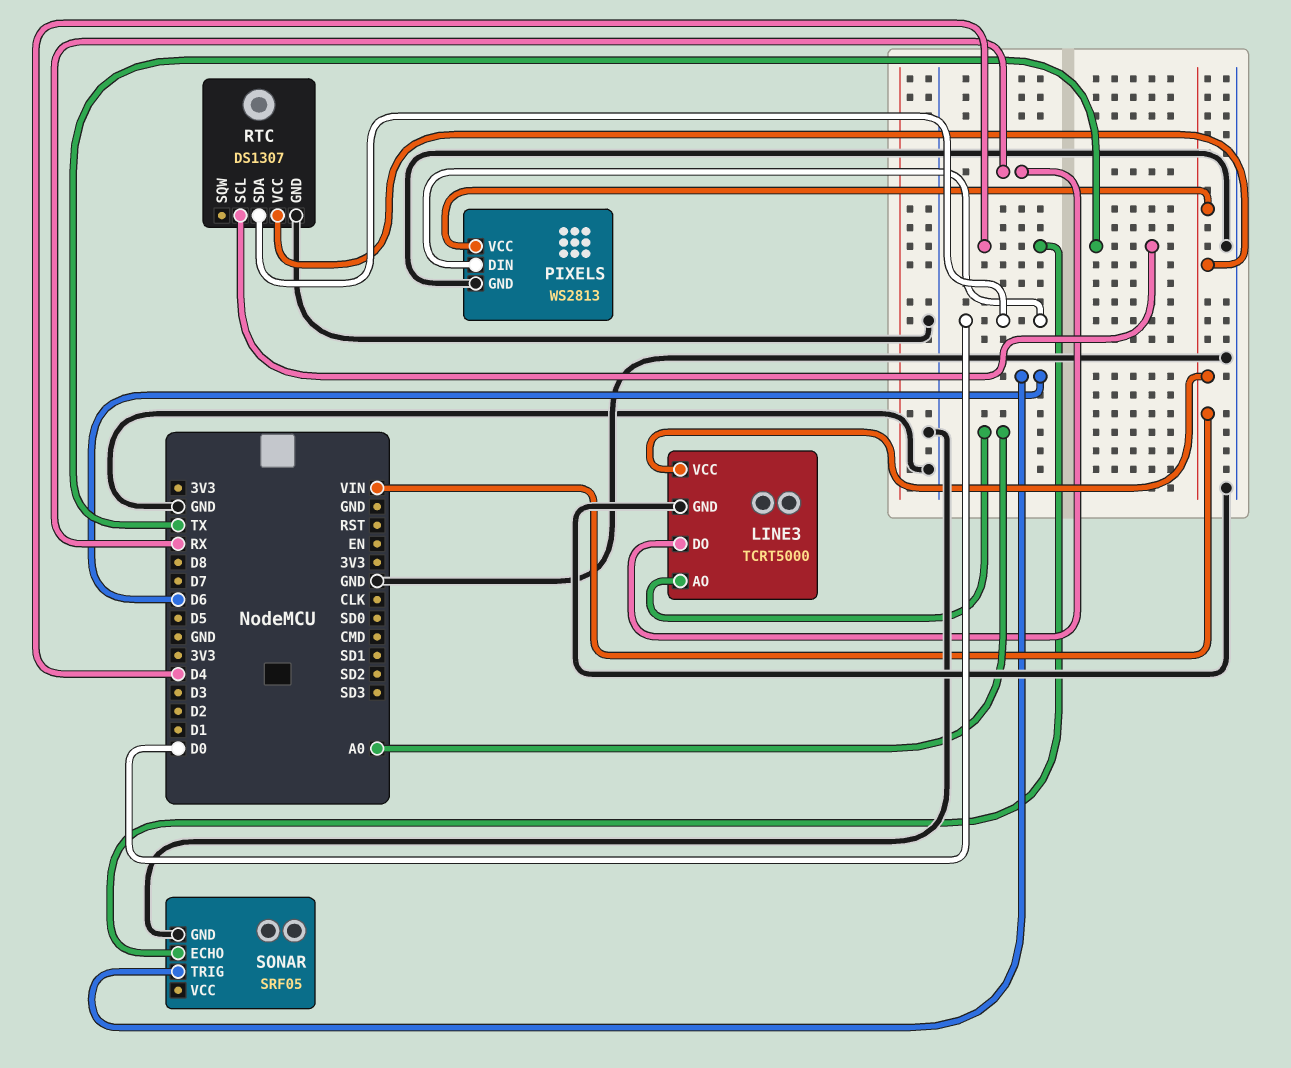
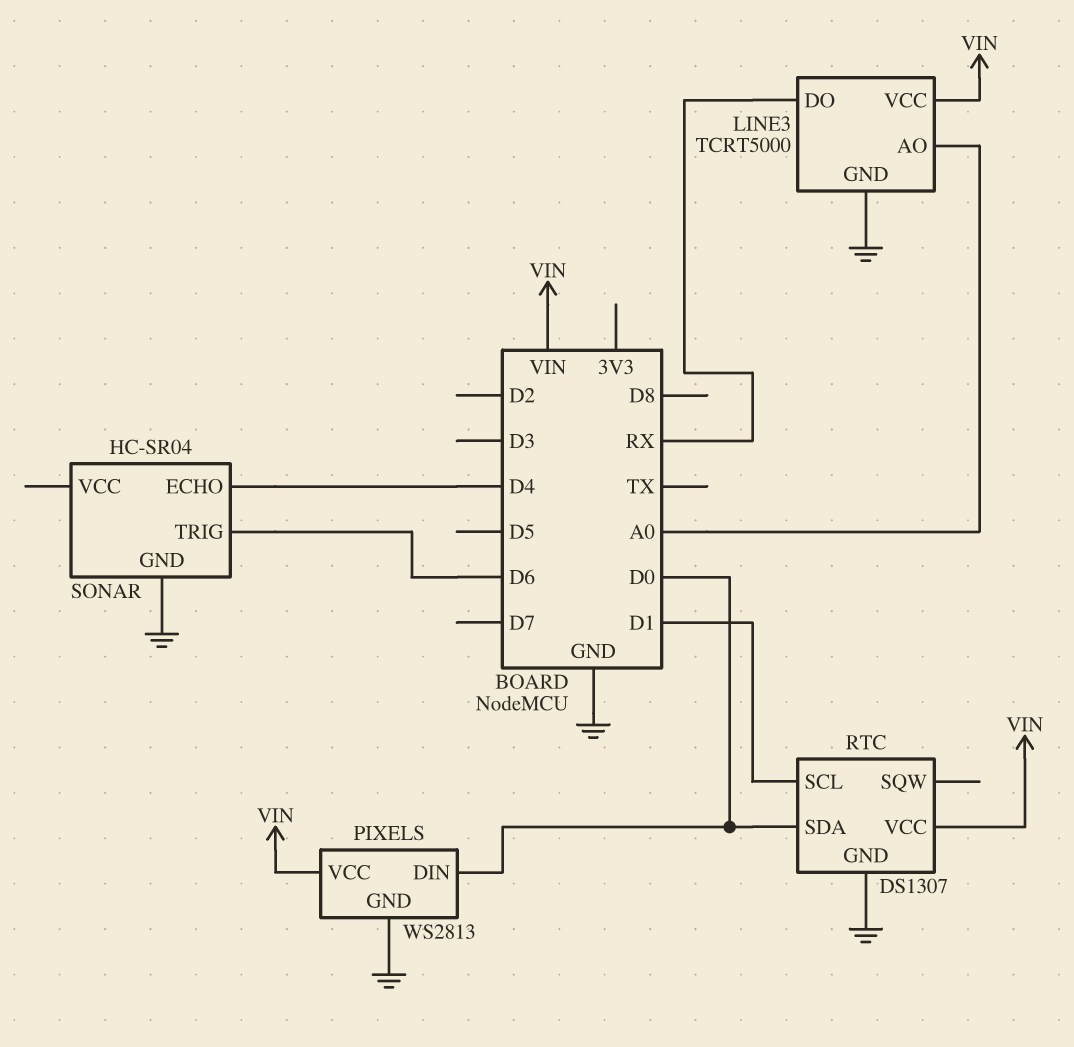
RTC pin SCL: TX -> D1
SONAR: SRF05 -> HC-SR04

